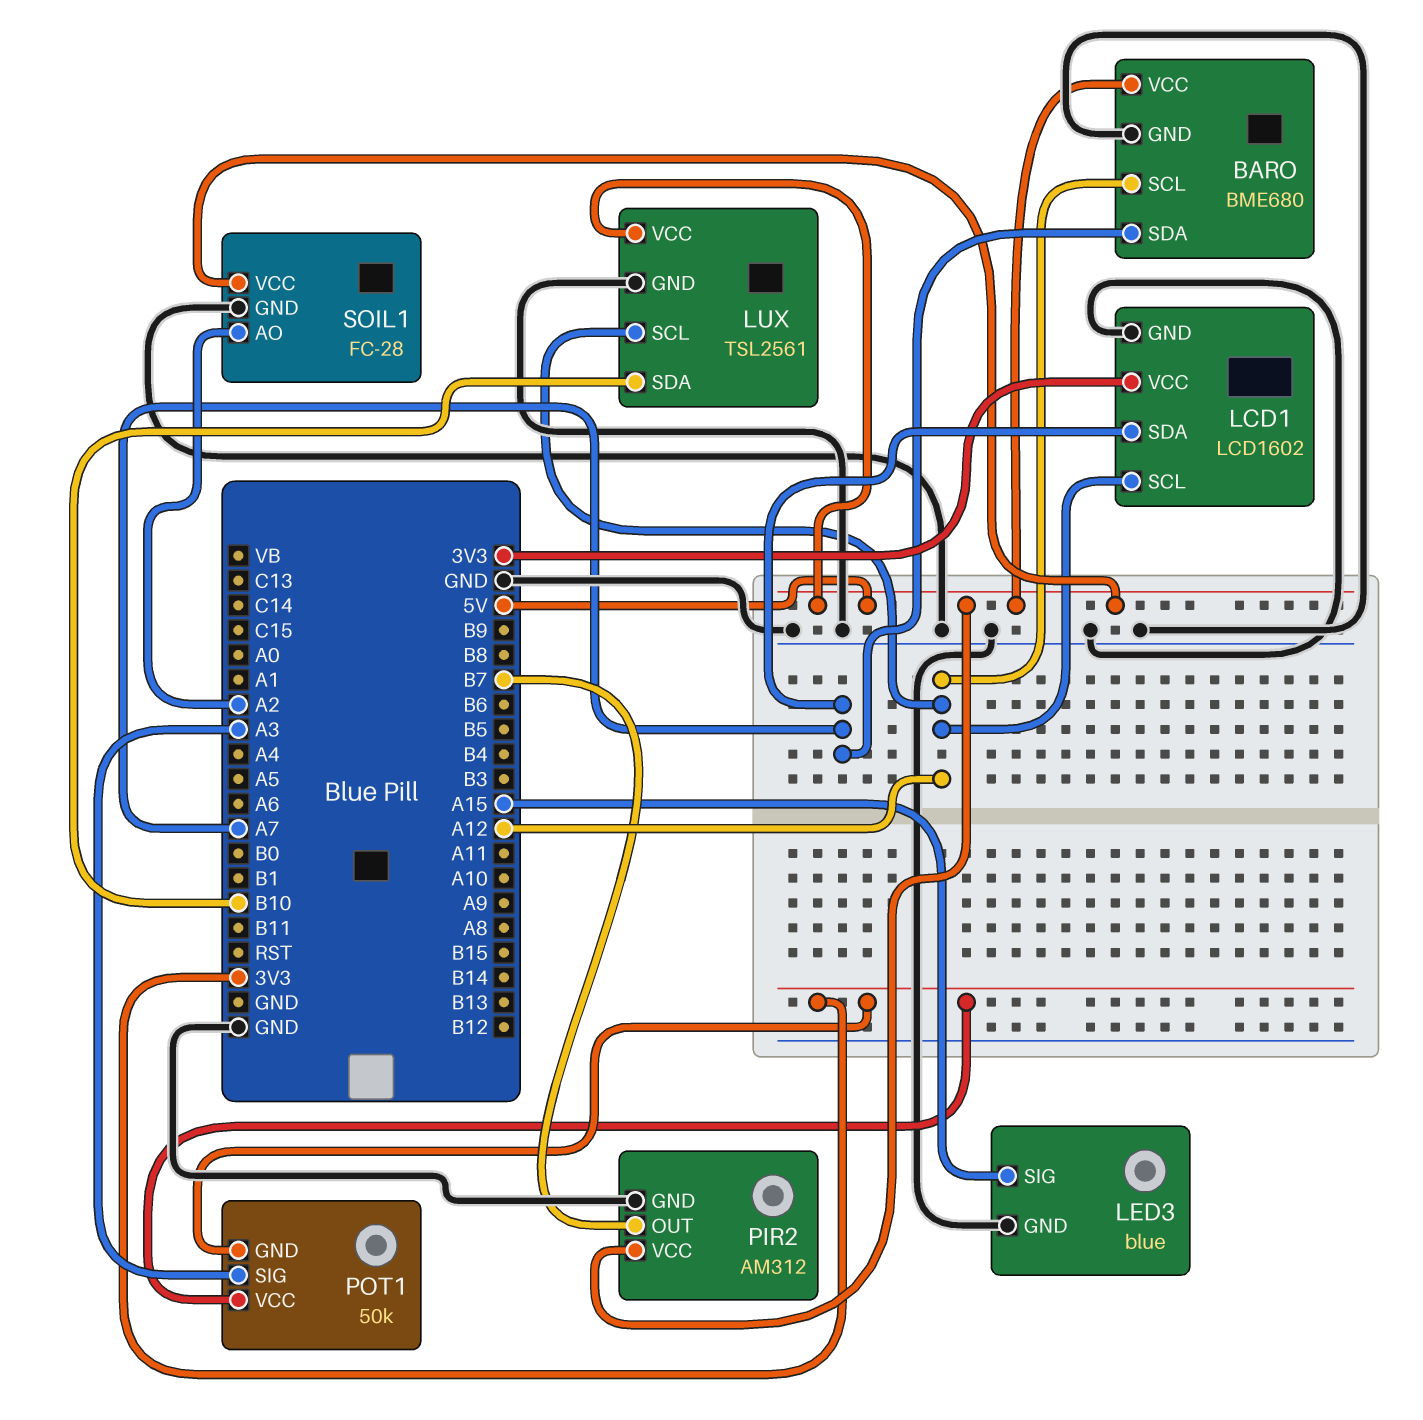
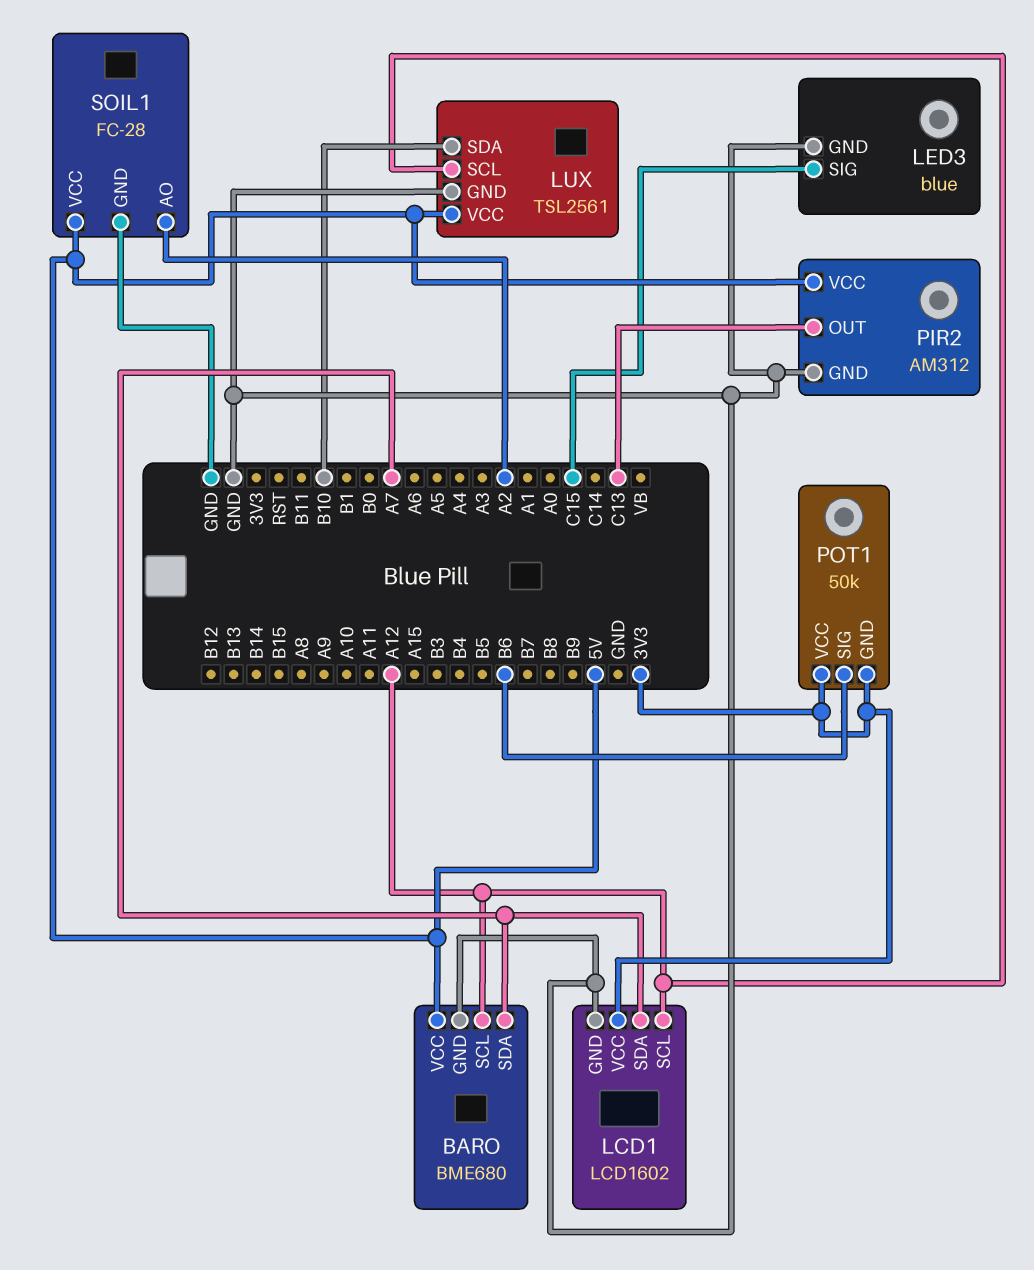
LED3 pin SIG: A15 -> C15
PIR2 pin OUT: B7 -> C13
POT1 pin SIG: A3 -> B6

